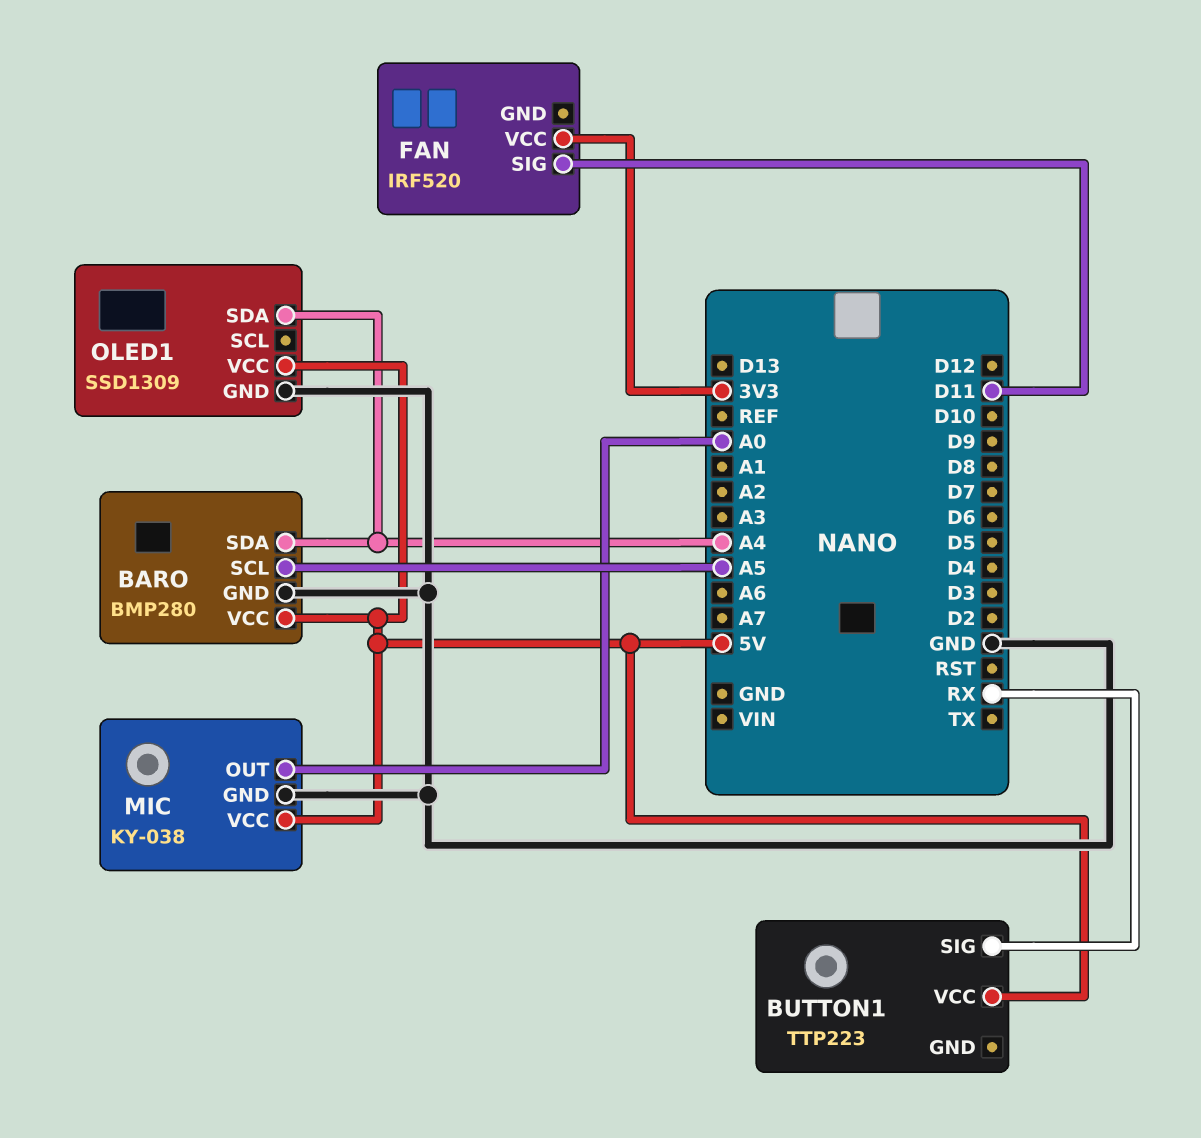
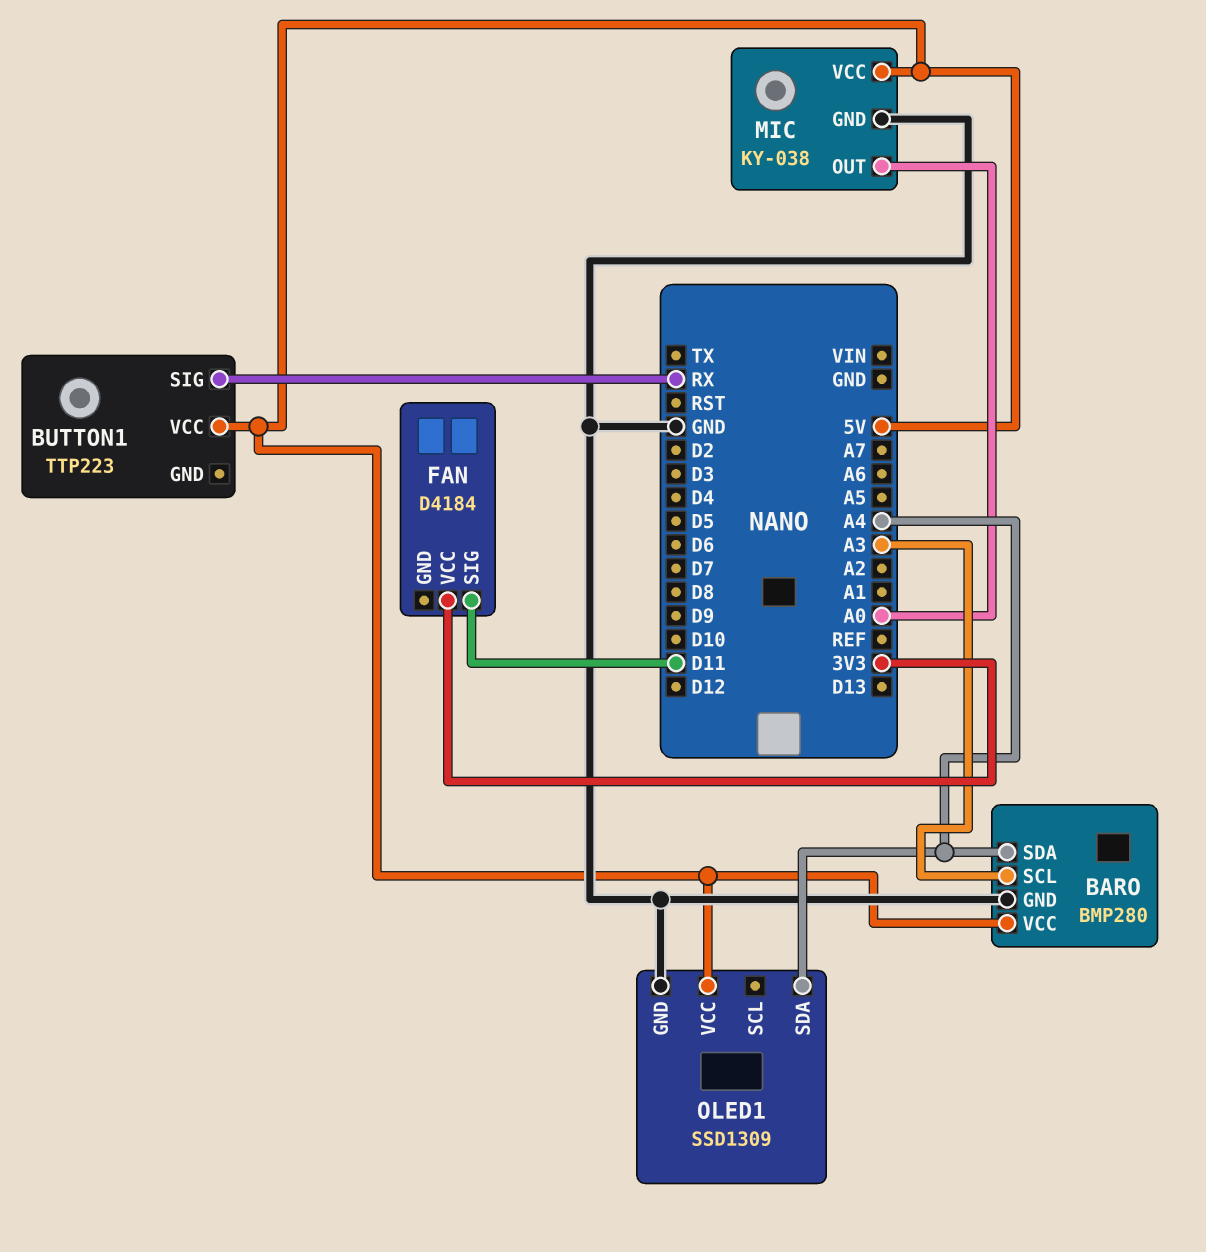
BARO pin SCL: A5 -> A3
FAN: IRF520 -> D4184

